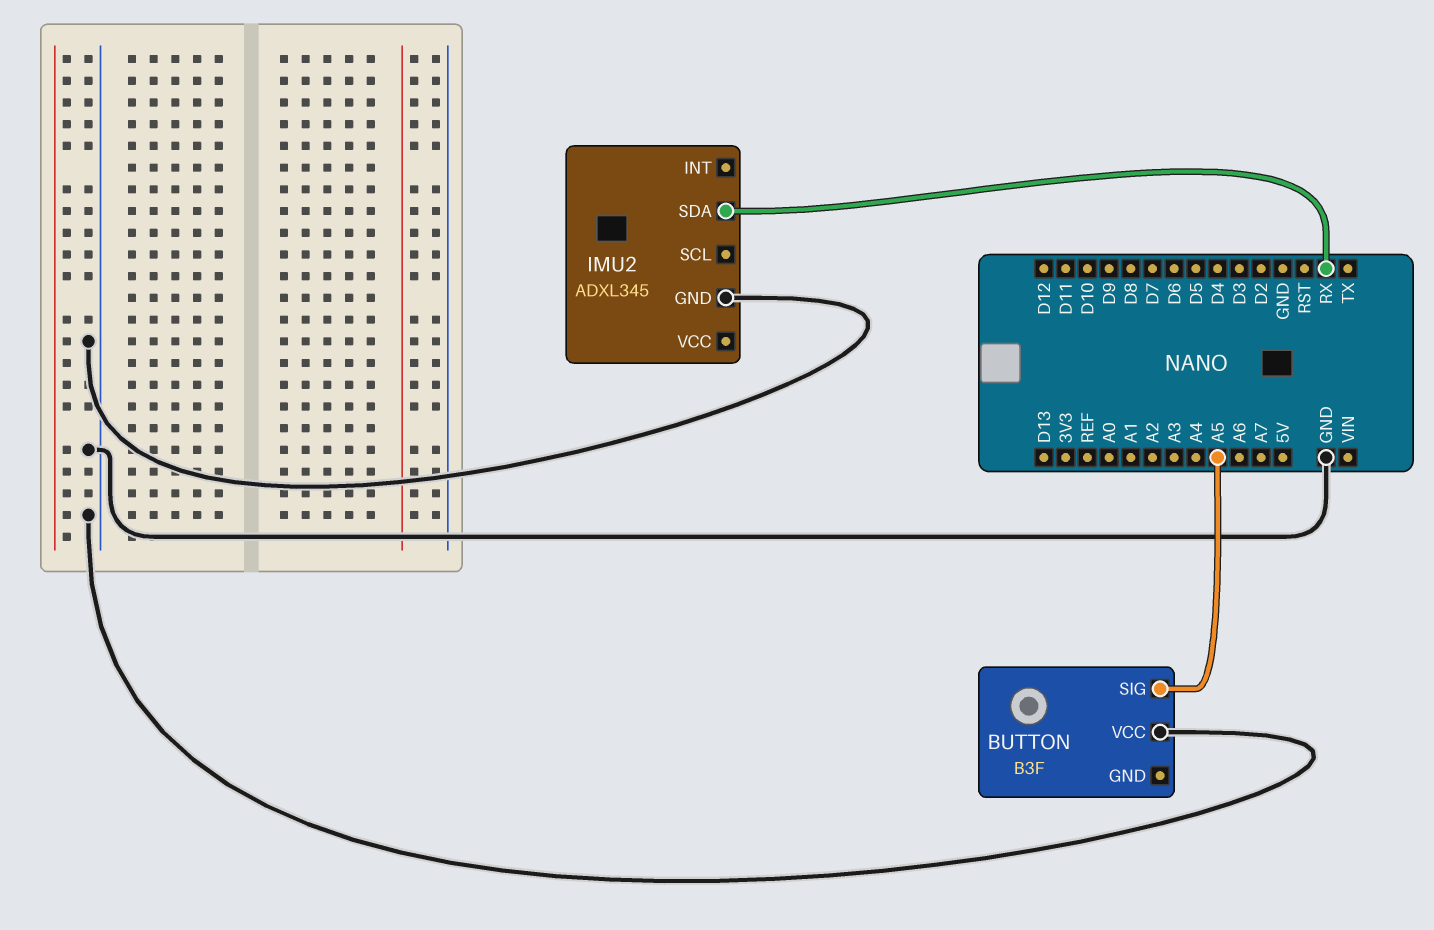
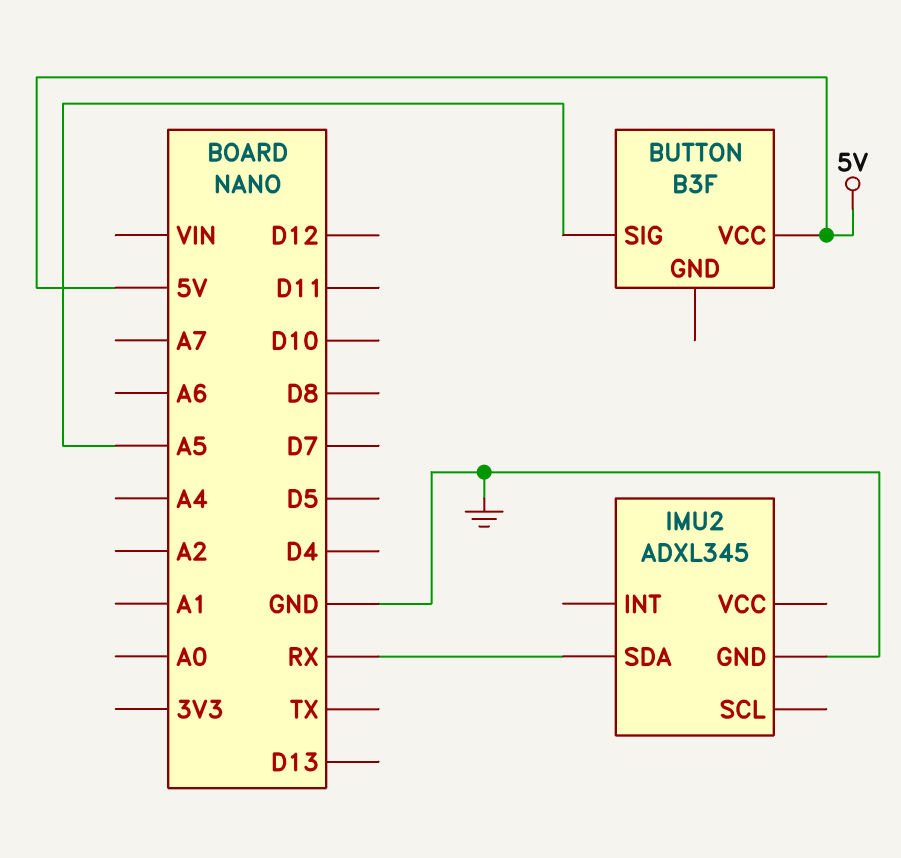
BUTTON pin VCC: GND -> 5V

